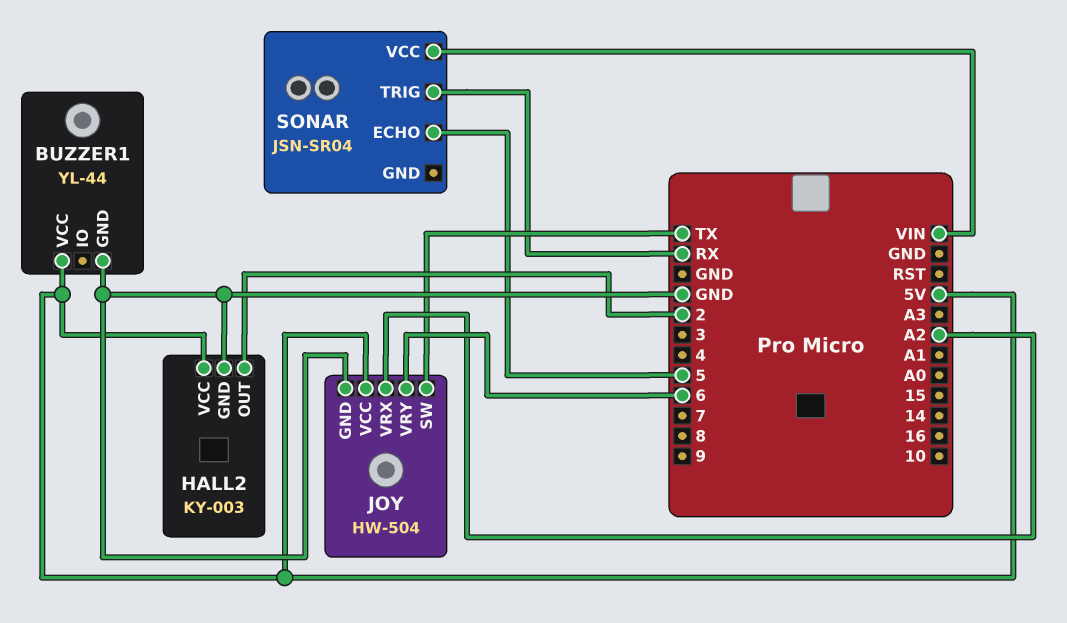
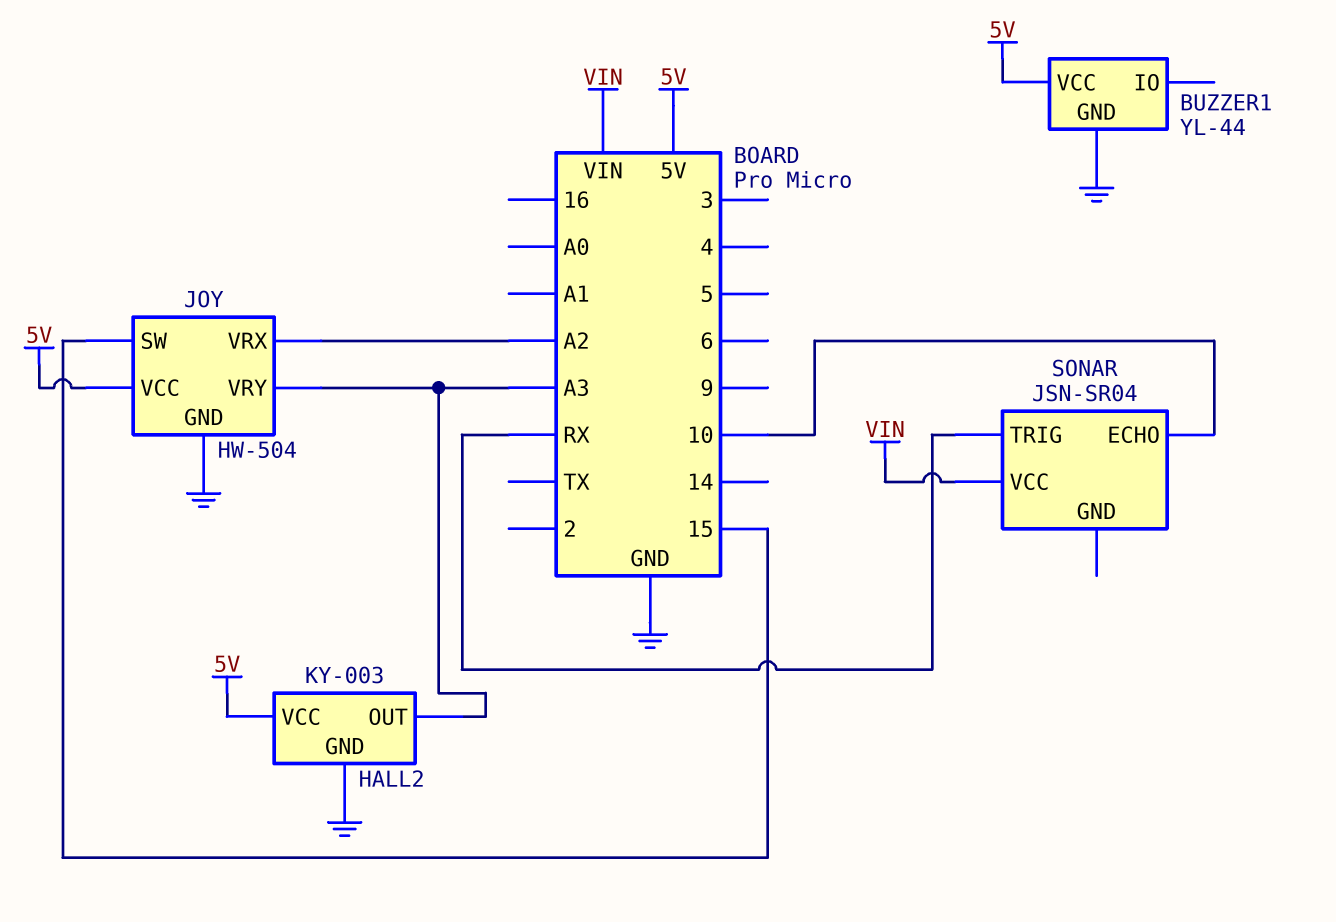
HALL2 pin OUT: 2 -> A3
JOY pin SW: TX -> 15
JOY pin VRY: 6 -> A3
SONAR pin ECHO: 5 -> 10

